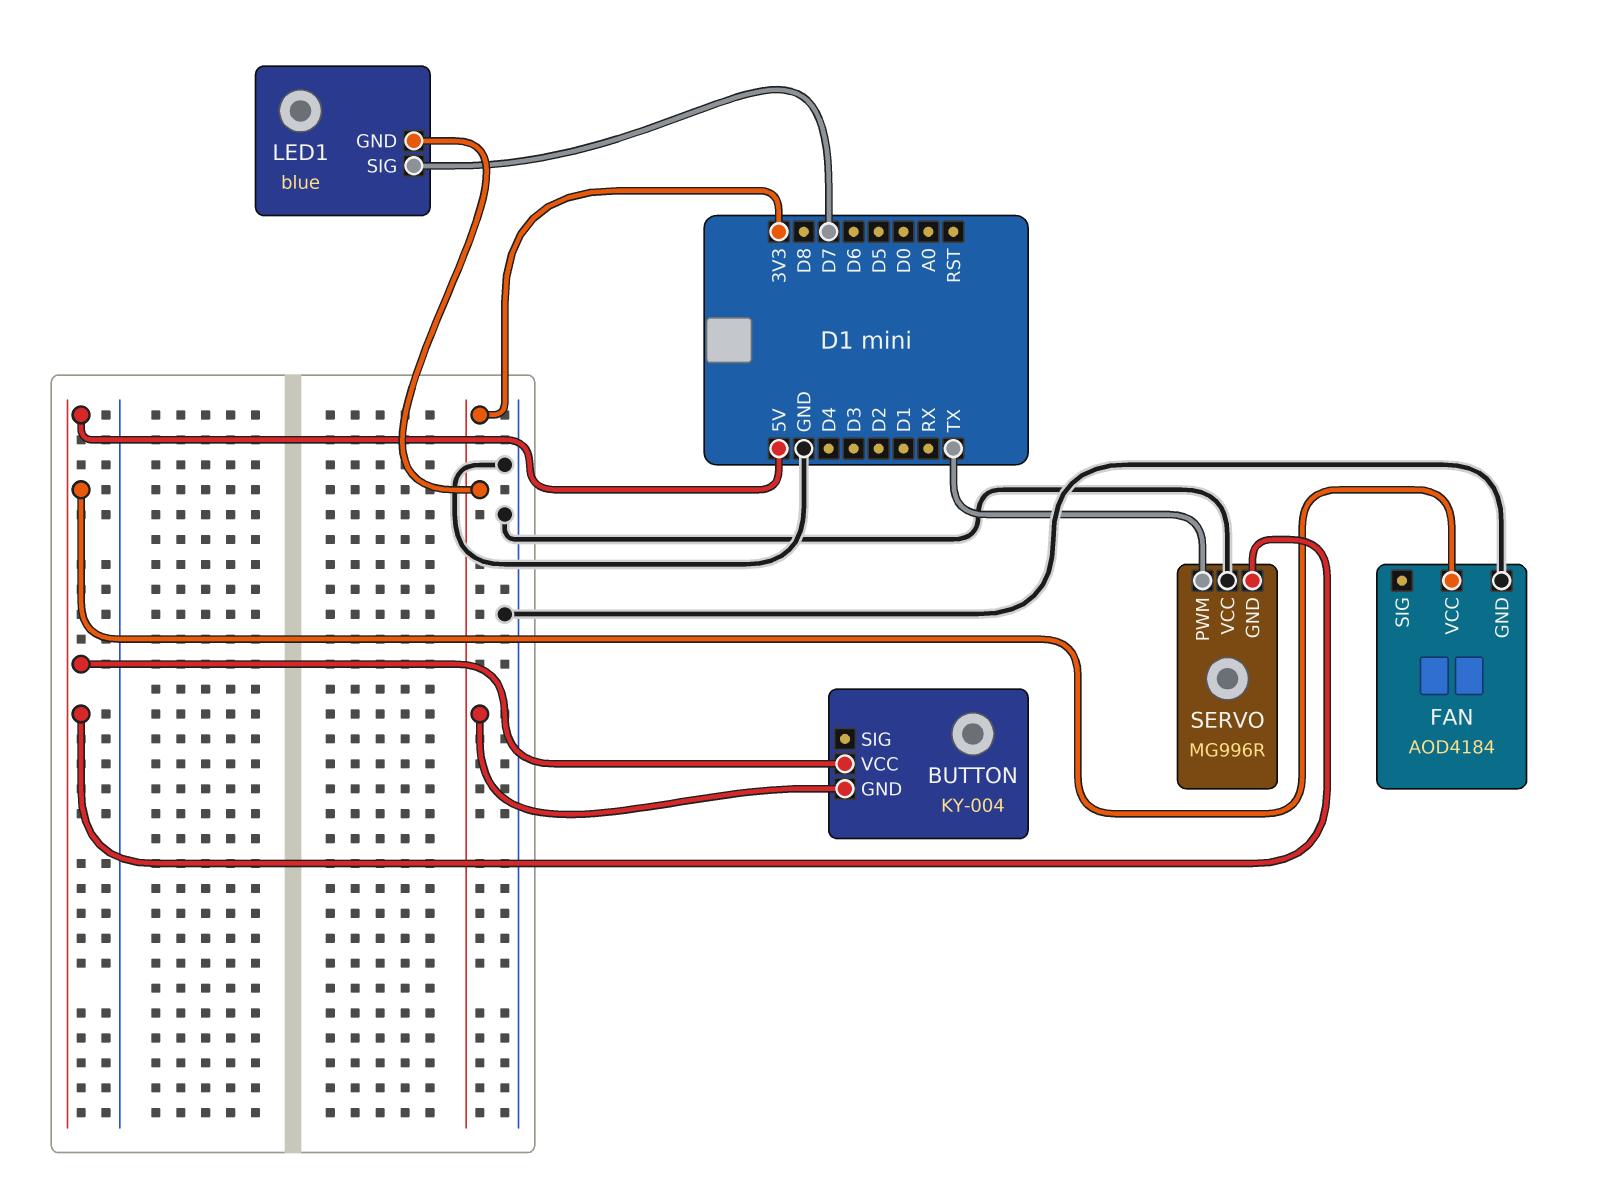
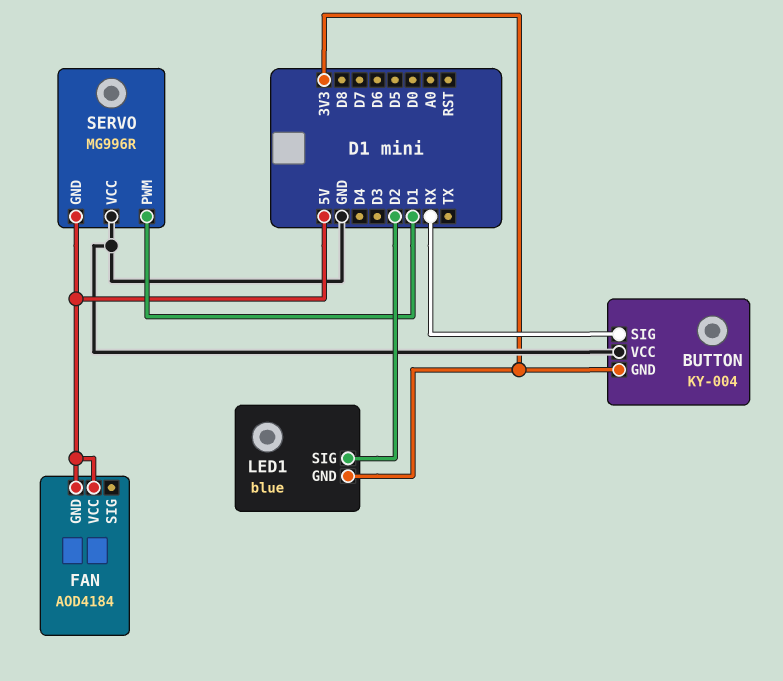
BUTTON pin SIG: none -> RX
BUTTON pin VCC: 5V -> GND
FAN pin GND: GND -> 5V
LED1 pin SIG: D7 -> D2
SERVO pin PWM: TX -> D1

